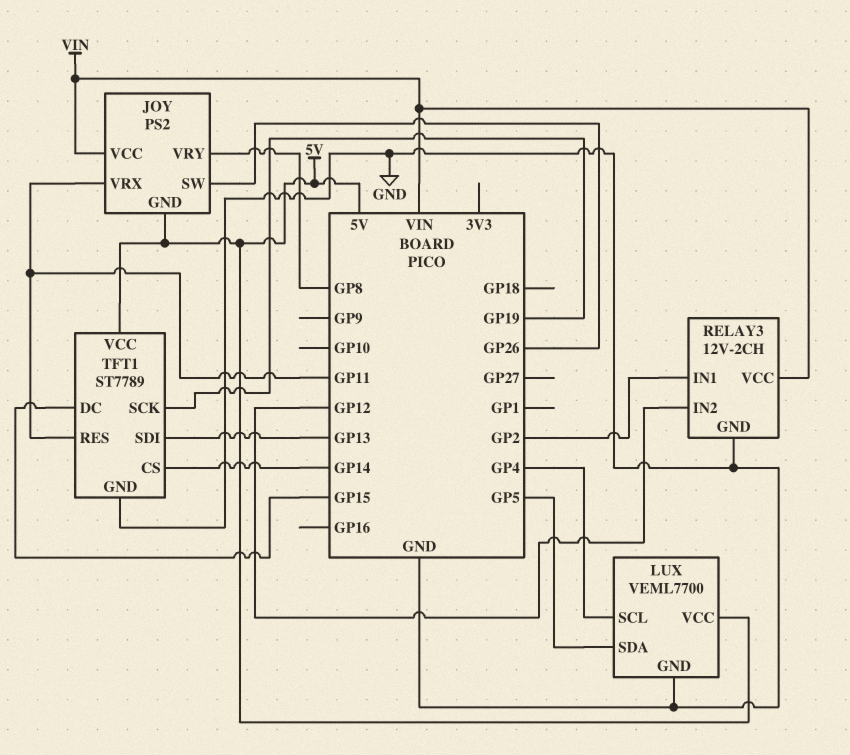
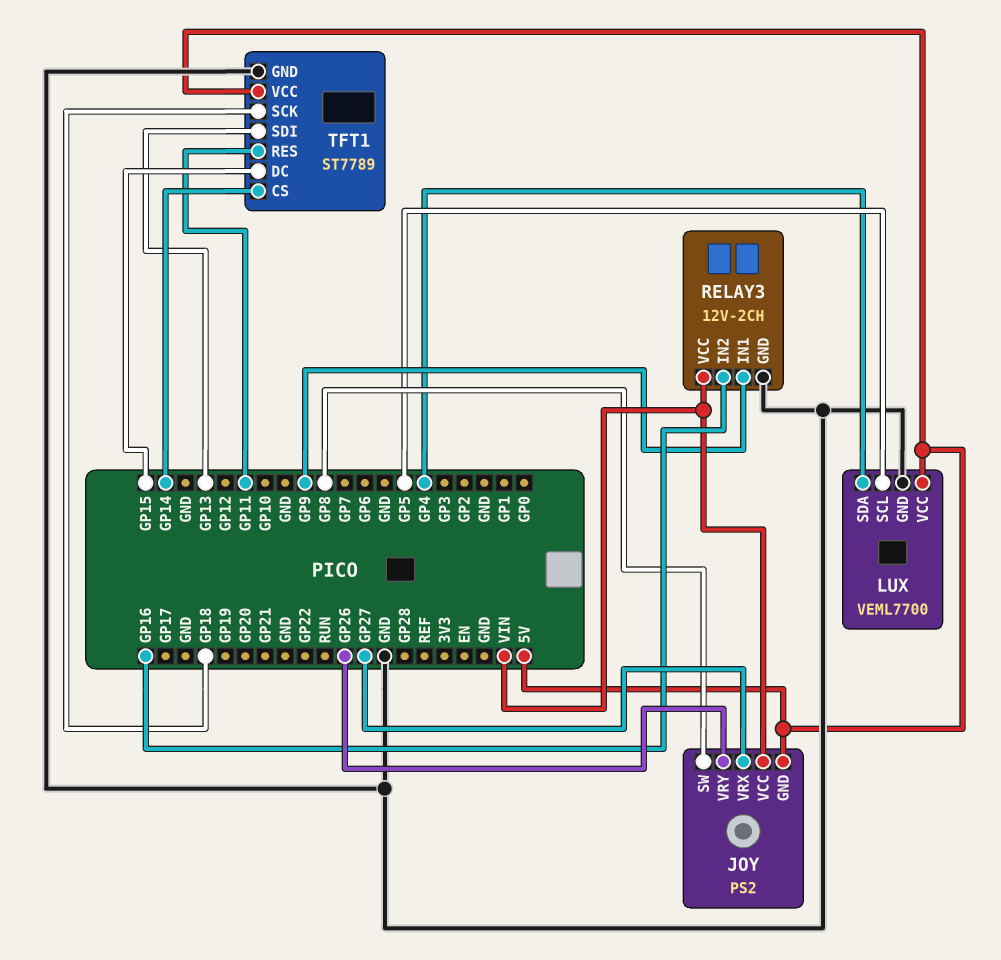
JOY pin SW: GP26 -> GP8
JOY pin VRX: GP11 -> GP27
JOY pin VRY: GP8 -> GP26
LUX pin SCL: GP4 -> GP5
LUX pin SDA: GP5 -> GP4
RELAY3 pin IN1: GP2 -> GP9
RELAY3 pin IN2: GP12 -> GP16
TFT1 pin SCK: GP19 -> GP18

